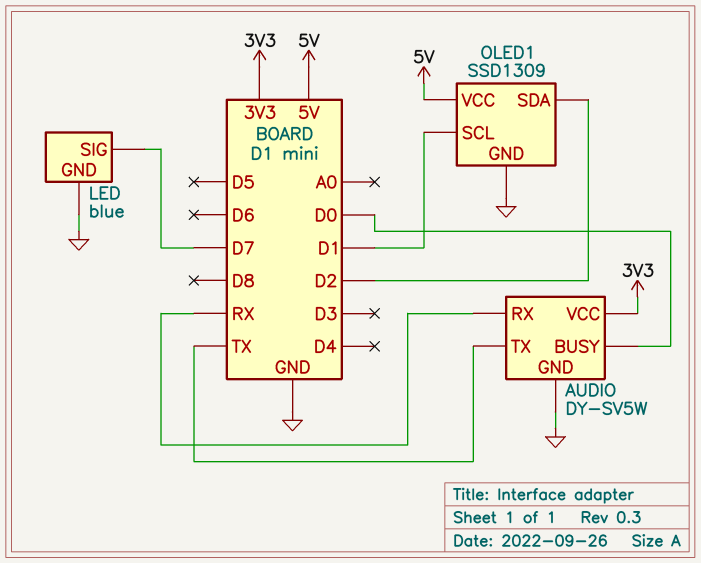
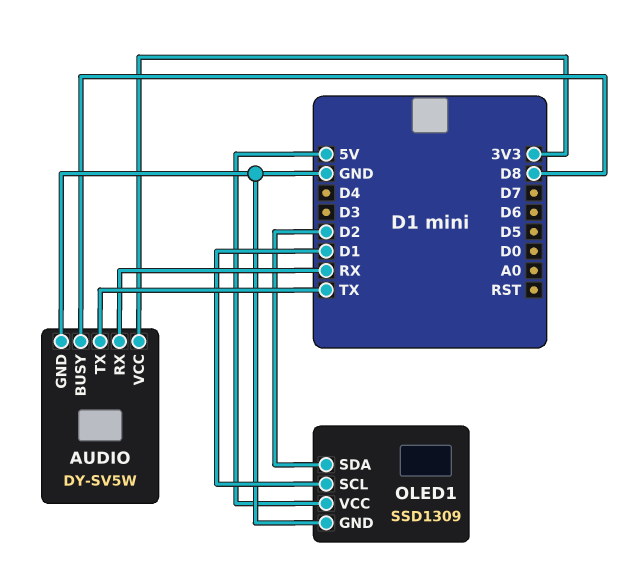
AUDIO pin BUSY: D0 -> D8
LED: blue -> none
LED pin GND: GND -> none
LED pin SIG: D7 -> none

